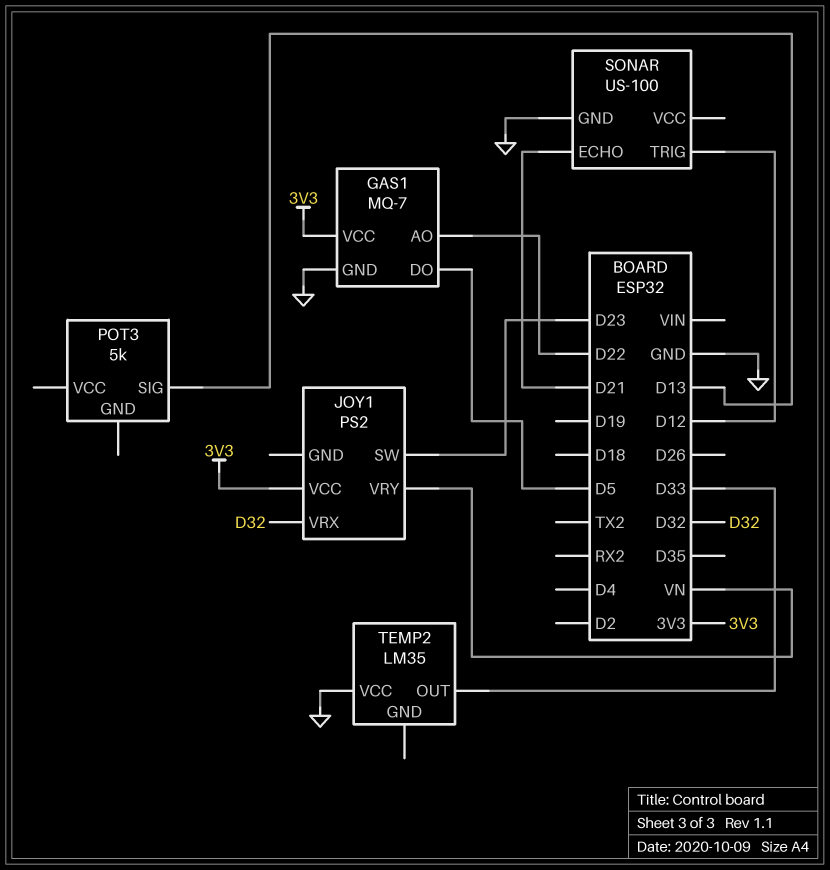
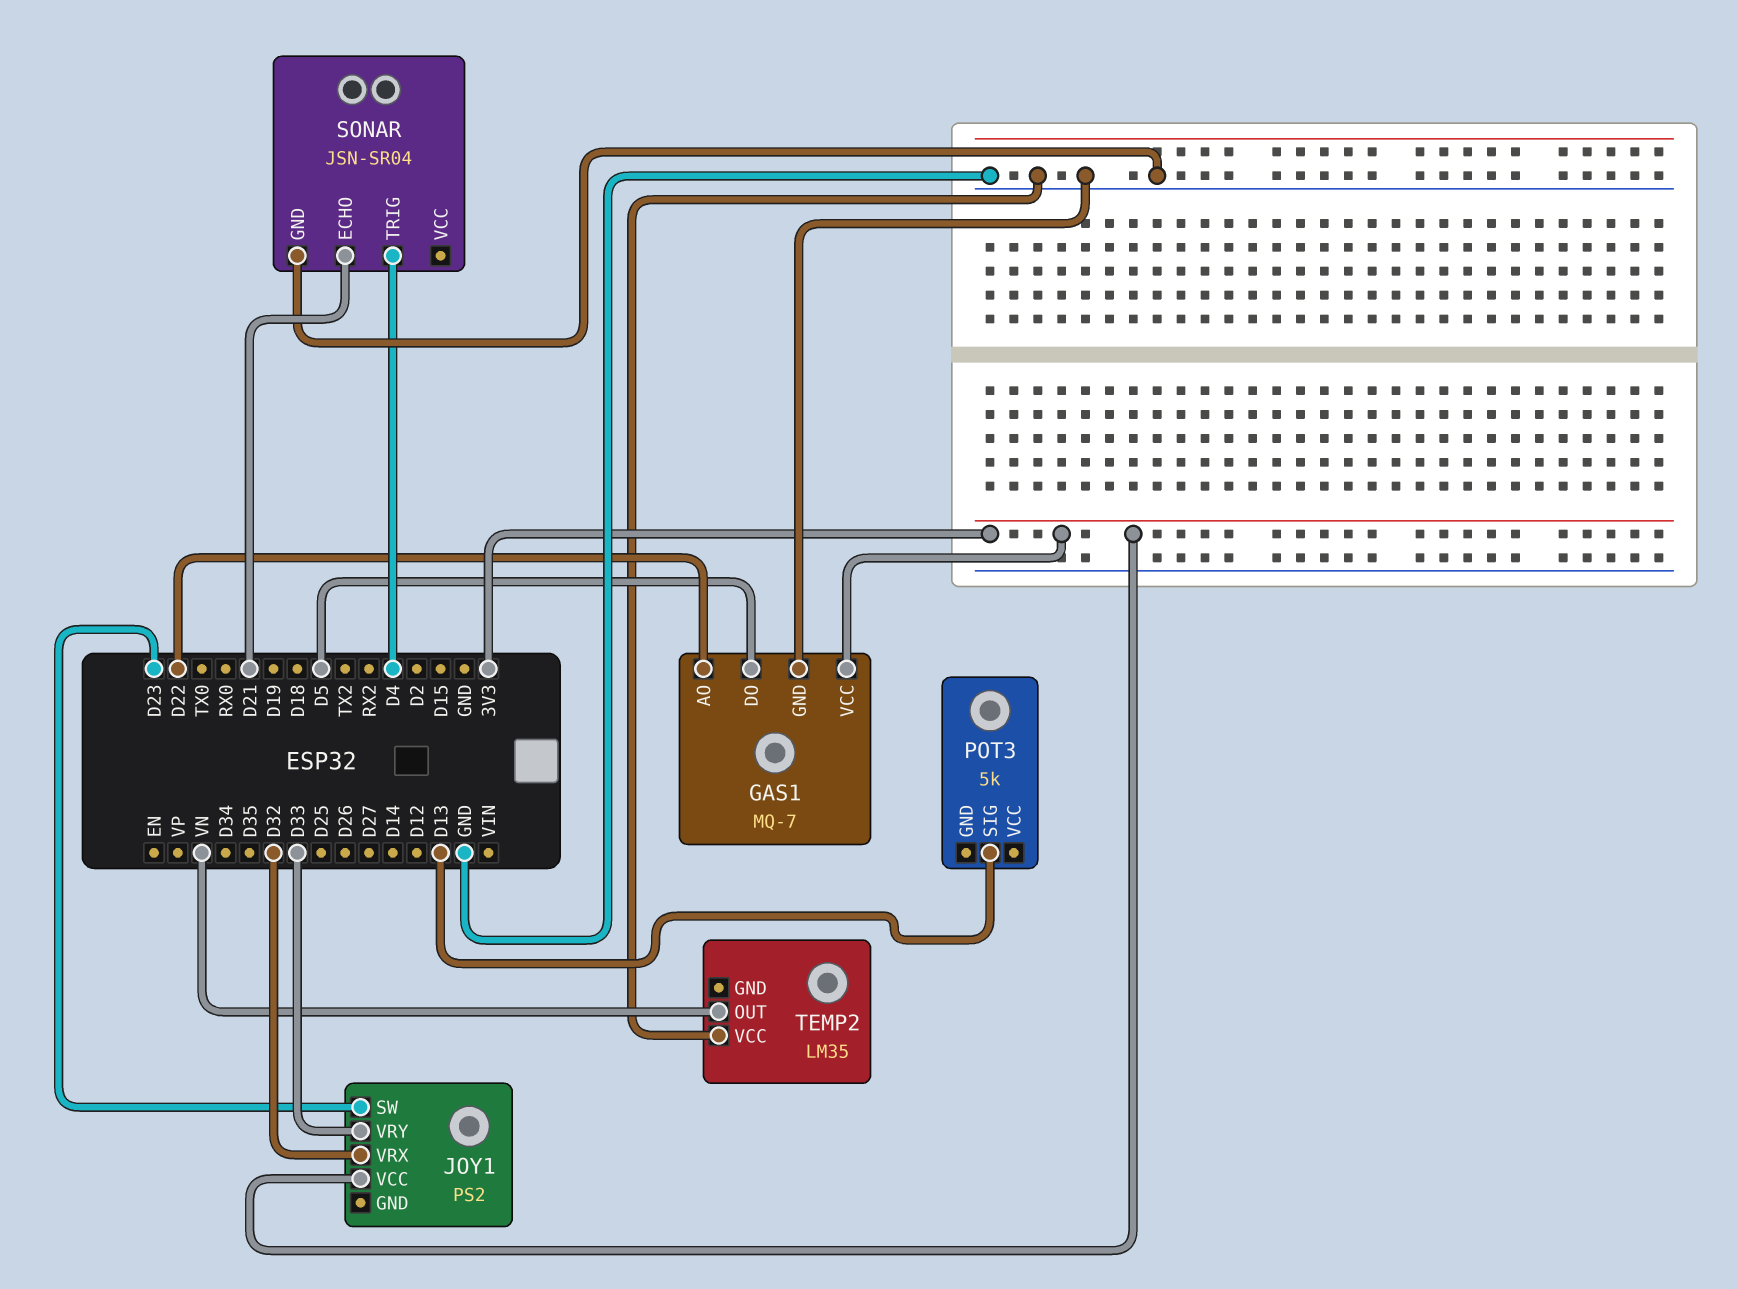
JOY1 pin VRY: VN -> D33
SONAR: US-100 -> JSN-SR04
SONAR pin TRIG: D12 -> D4
TEMP2 pin OUT: D33 -> VN

